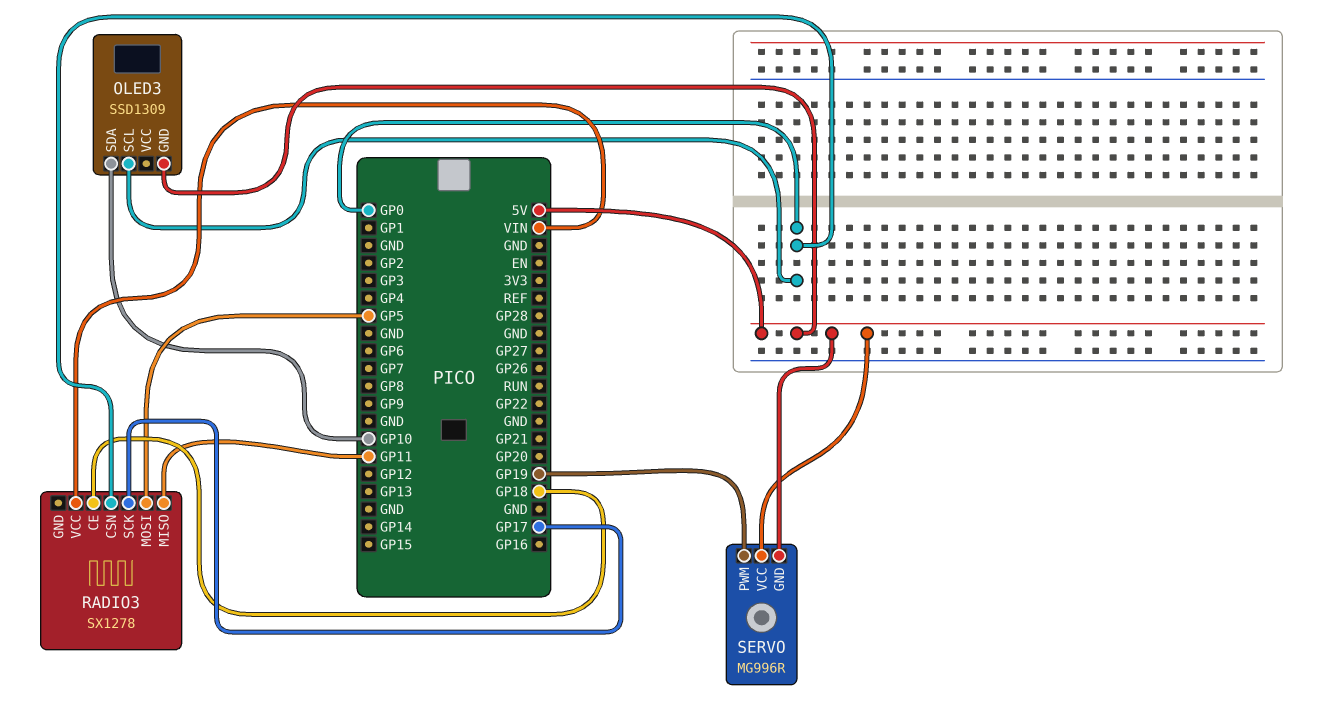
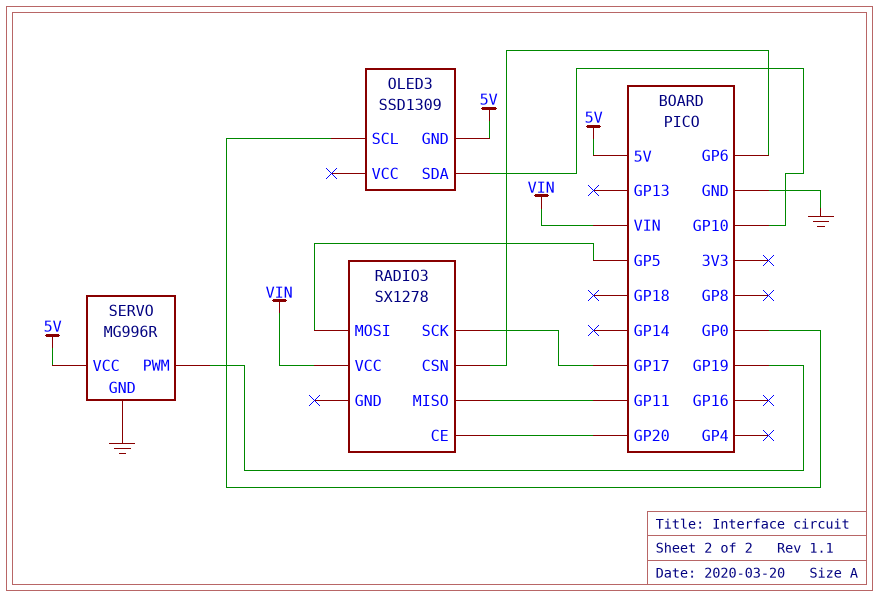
RADIO3 pin CE: GP18 -> GP20
RADIO3 pin CSN: GP0 -> GP6
SERVO pin GND: 5V -> GND

